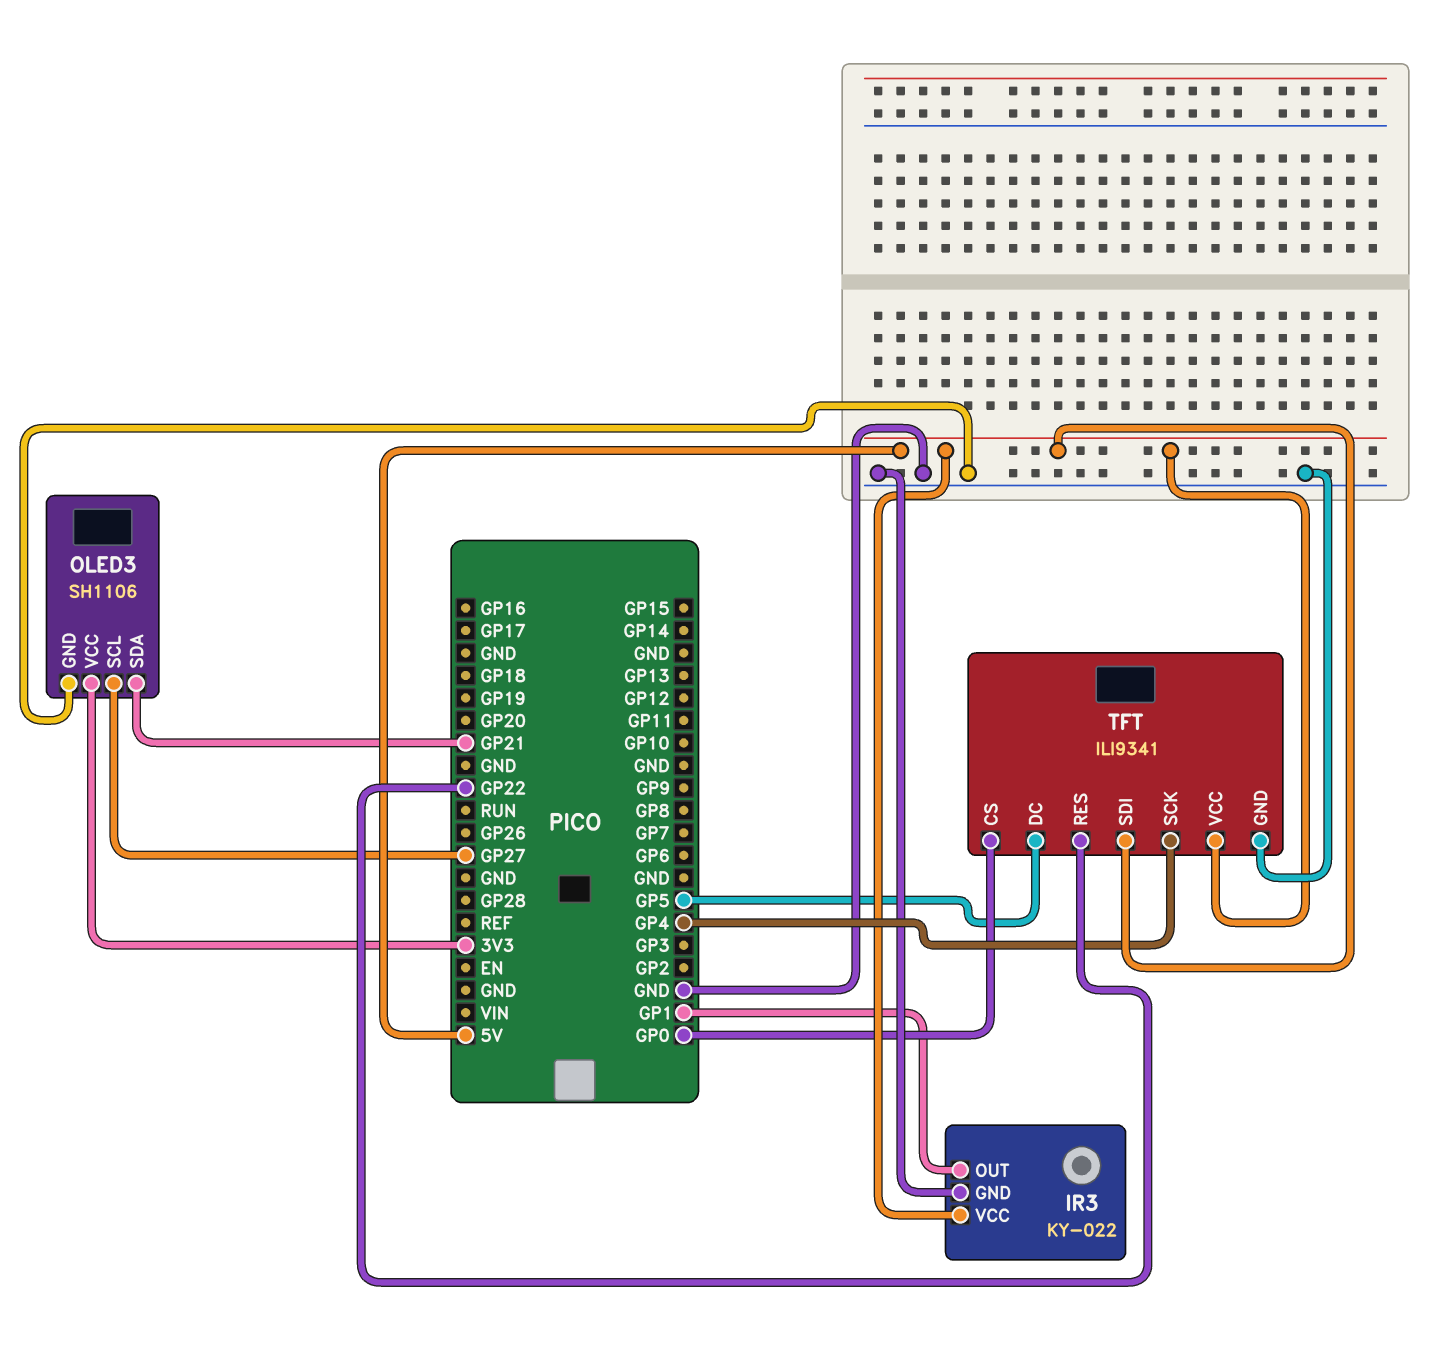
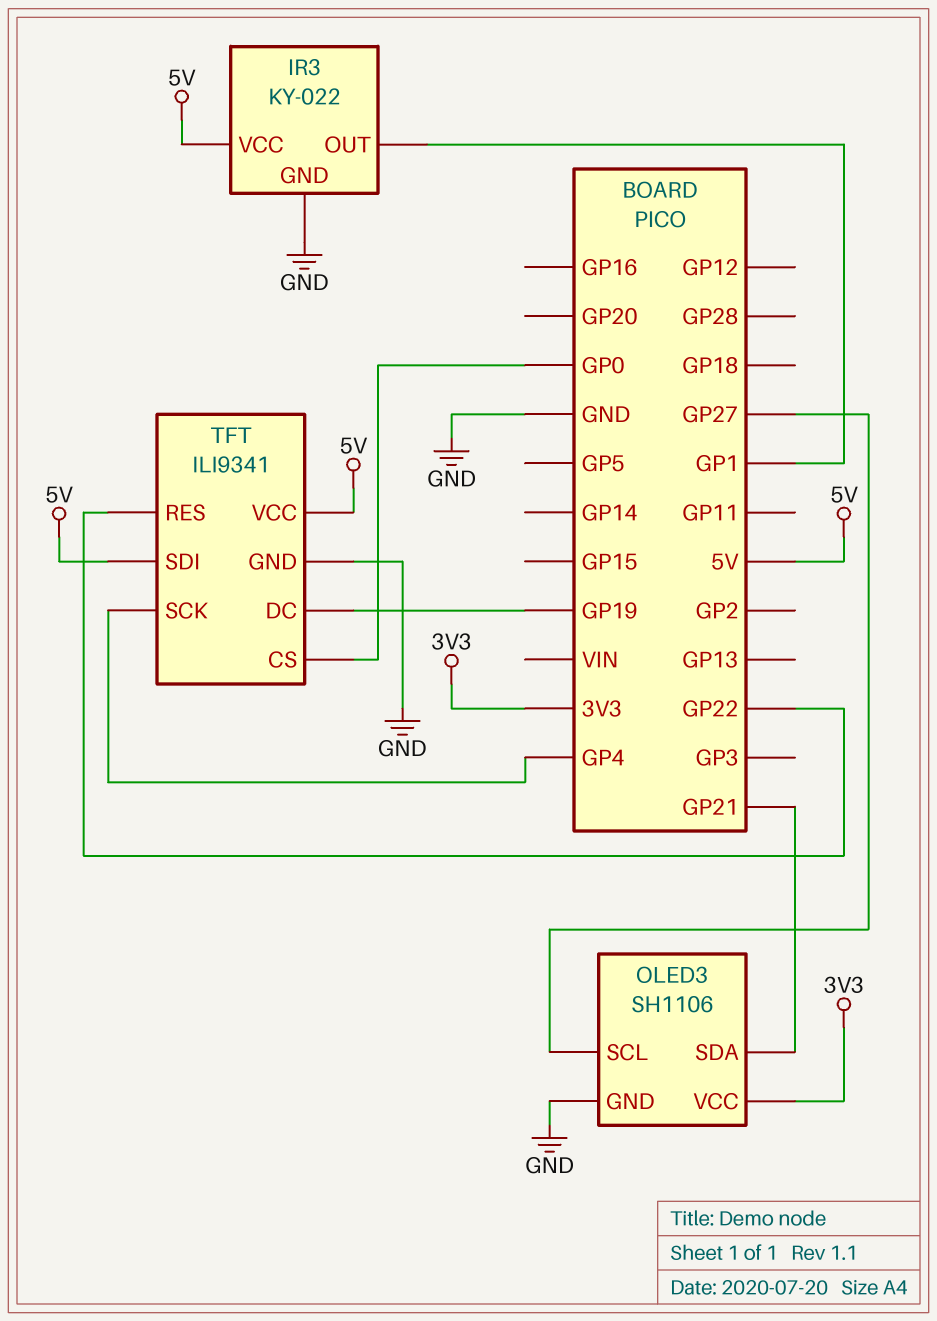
TFT pin DC: GP5 -> GP19

